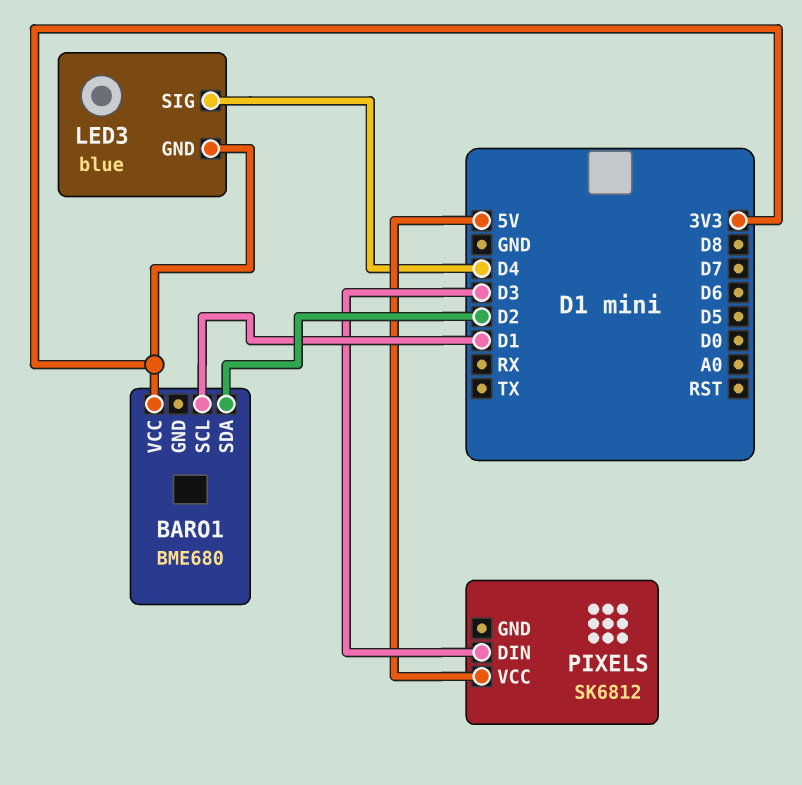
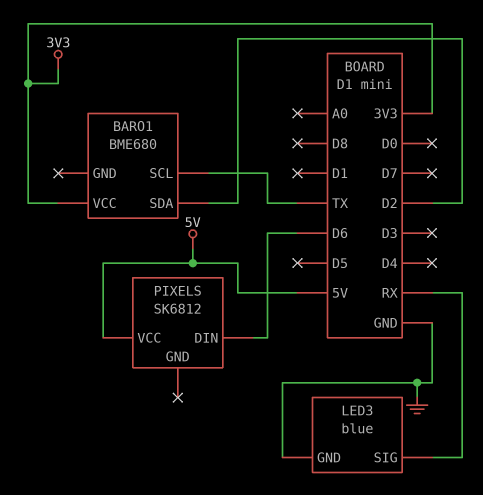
BARO1 pin SCL: D1 -> TX
LED3 pin GND: 3V3 -> GND
LED3 pin SIG: D4 -> RX
PIXELS pin DIN: D3 -> D6

